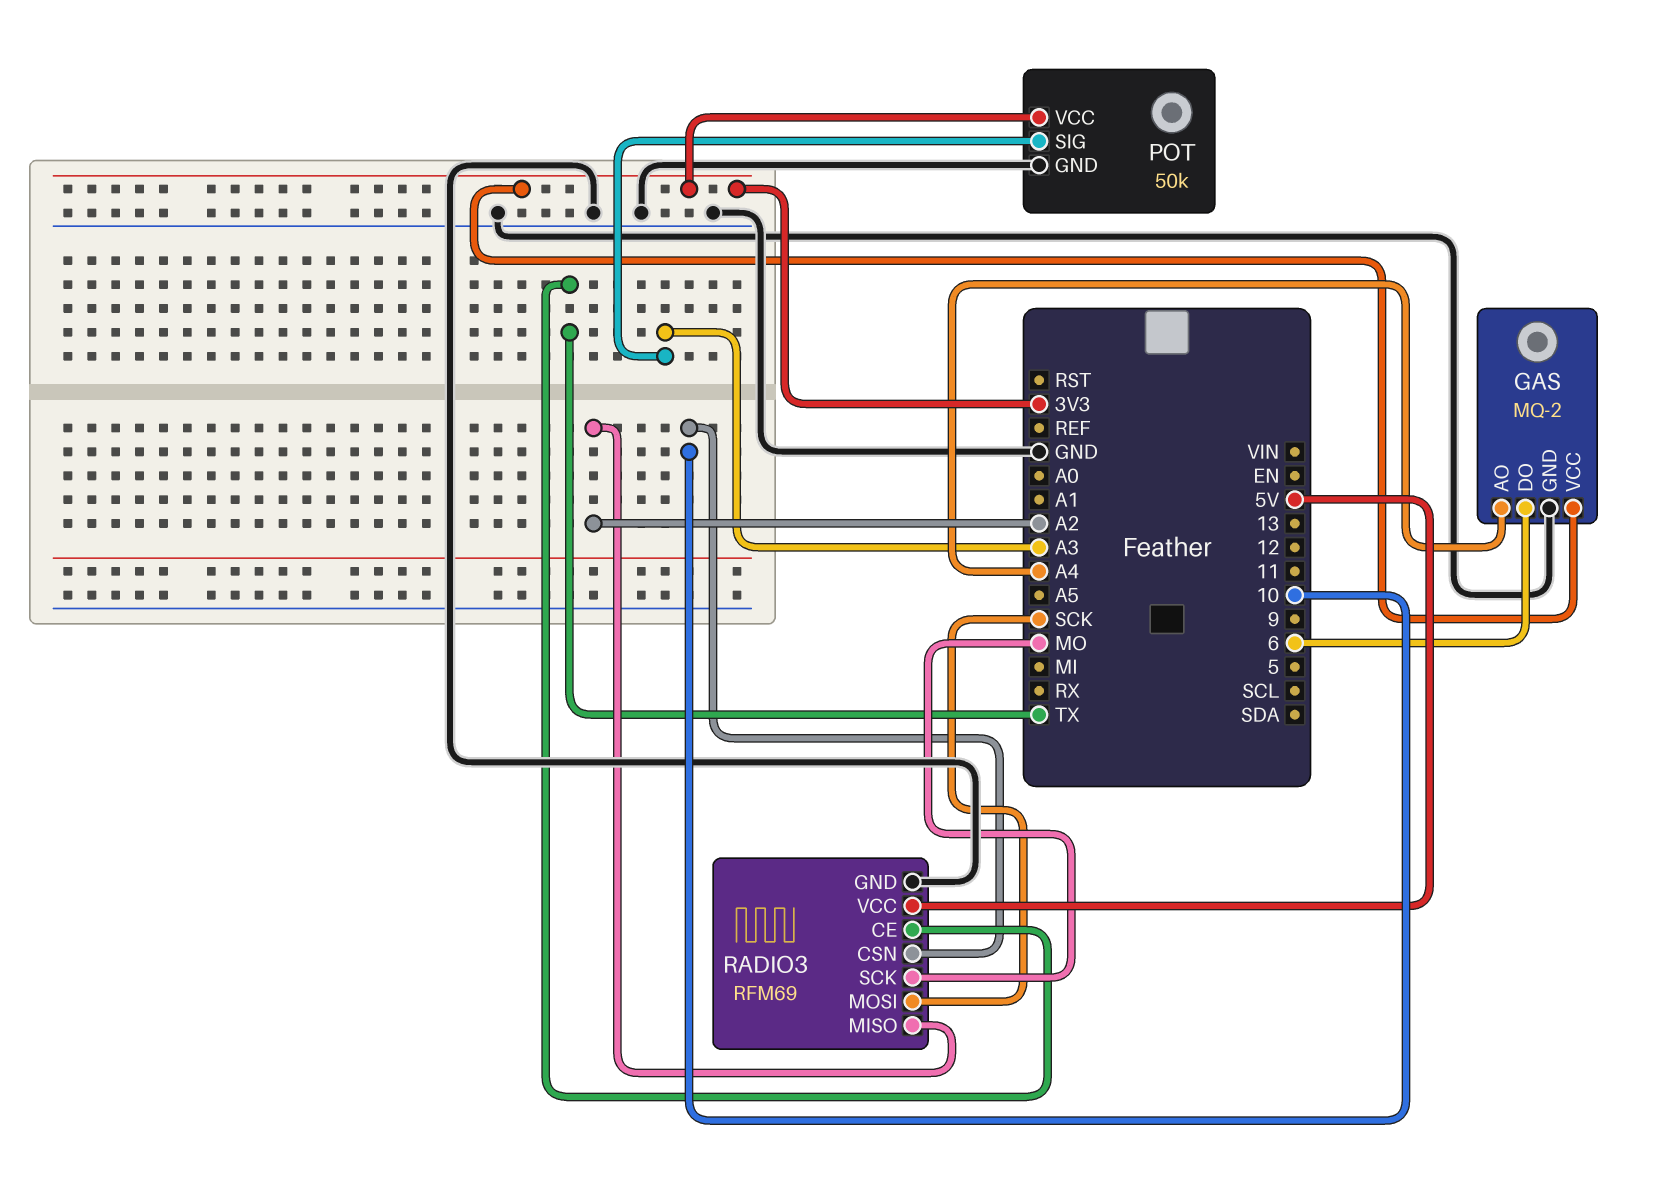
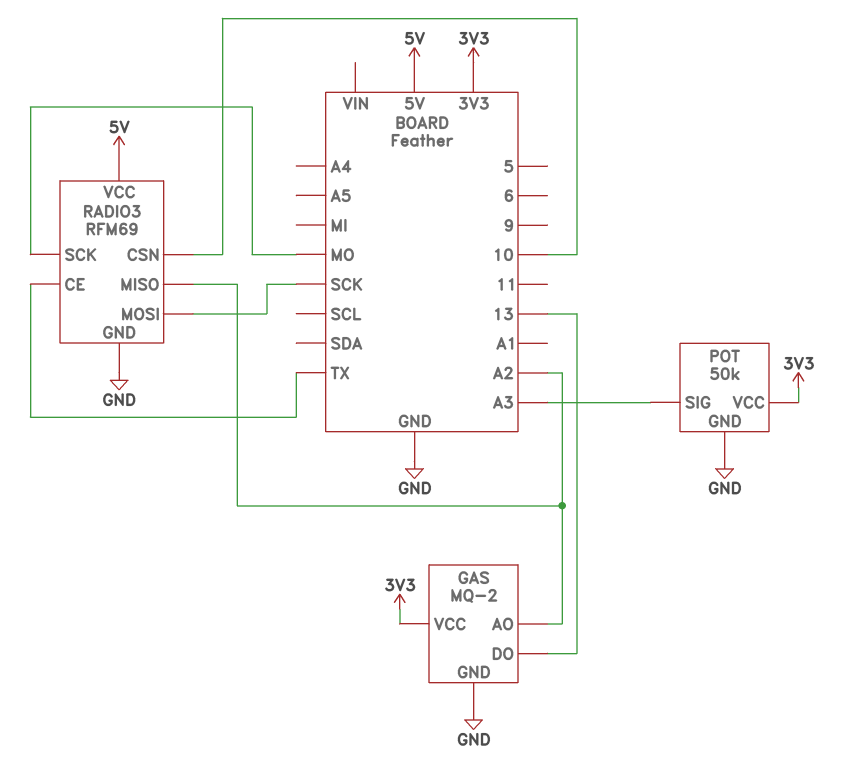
GAS pin AO: A4 -> A2
GAS pin DO: 6 -> 13

